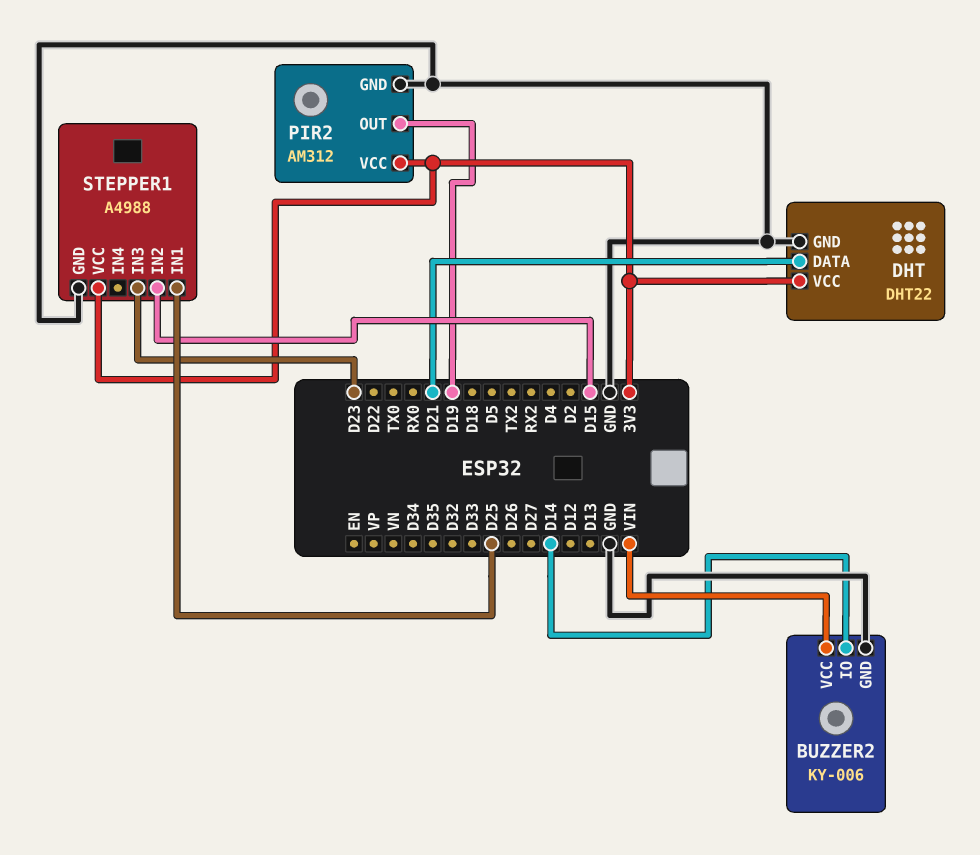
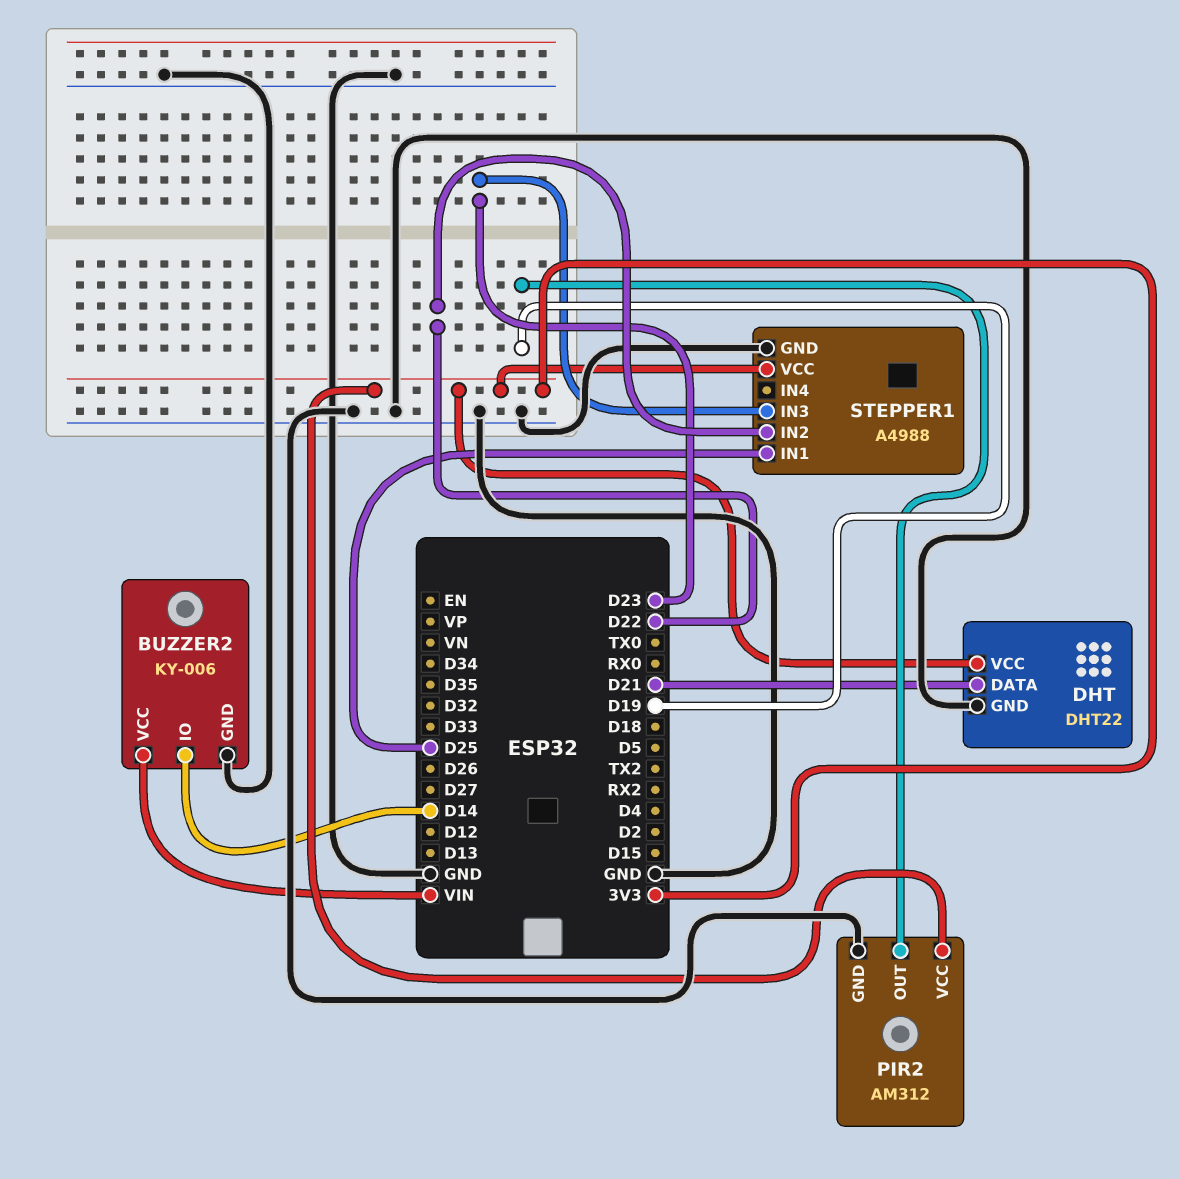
STEPPER1 pin IN2: D15 -> D22

